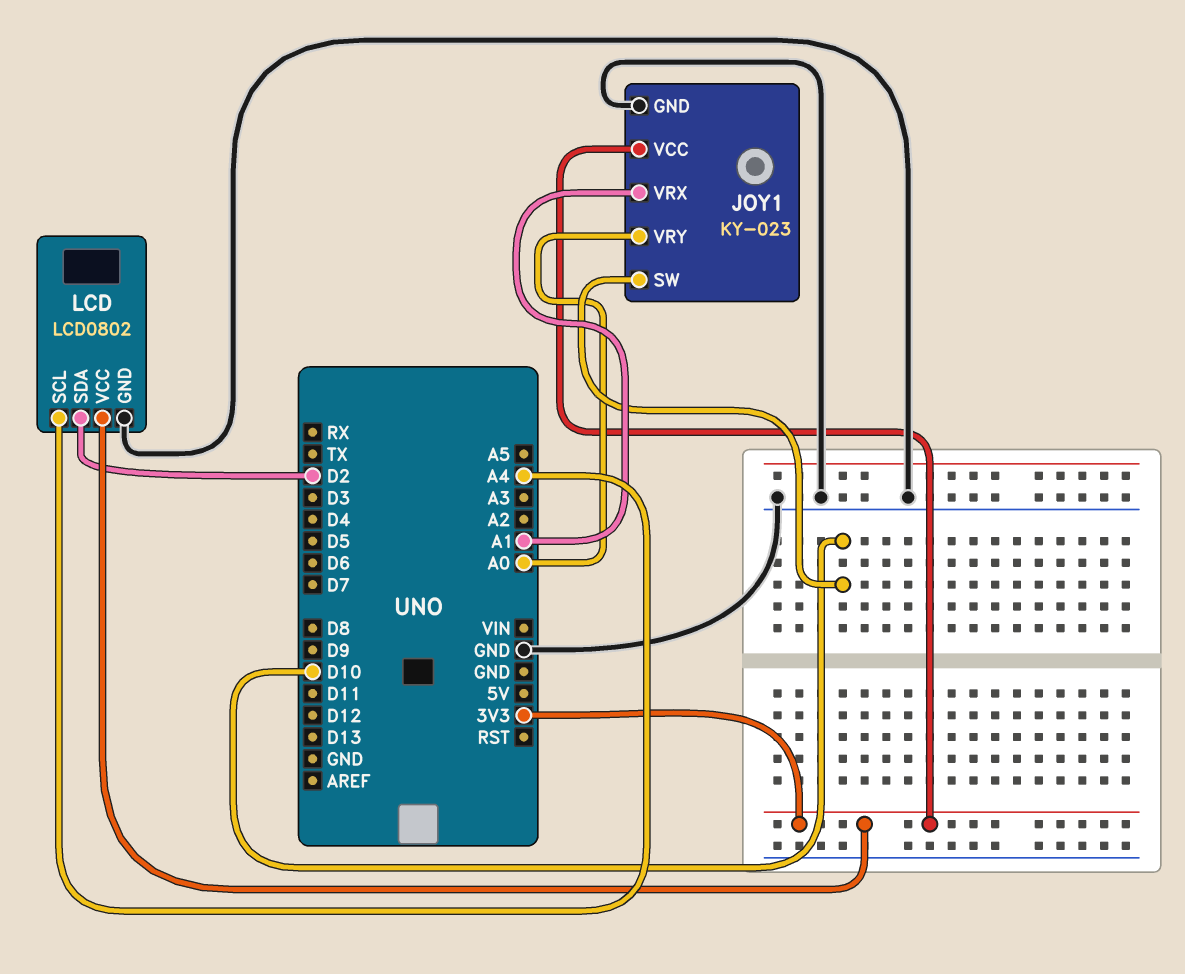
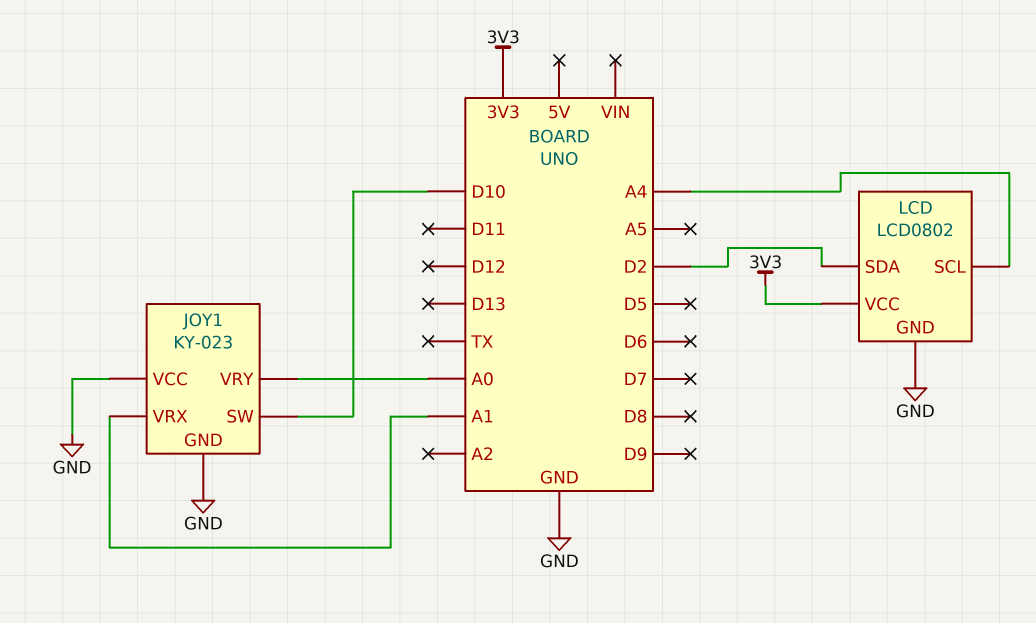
JOY1 pin VCC: 3V3 -> GND

